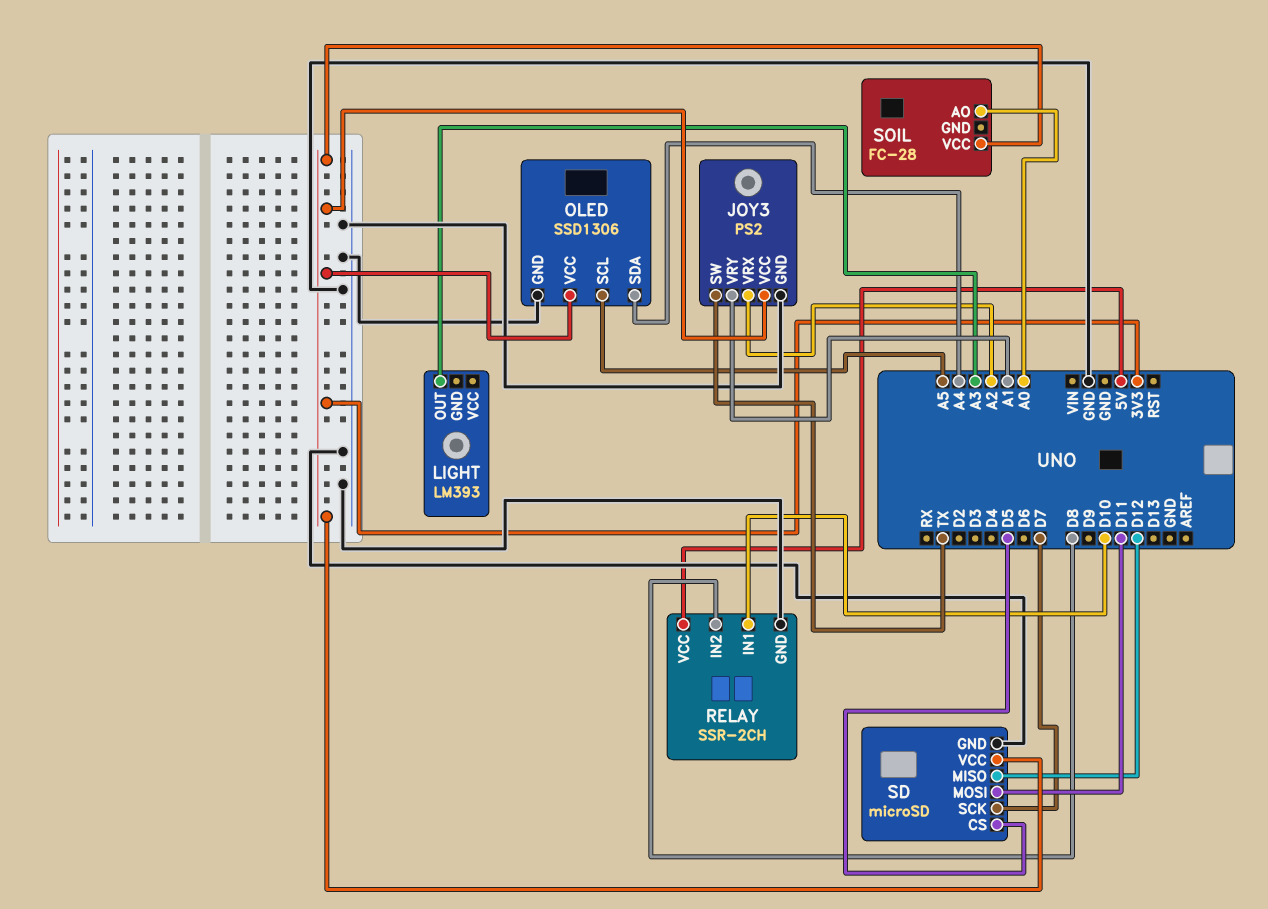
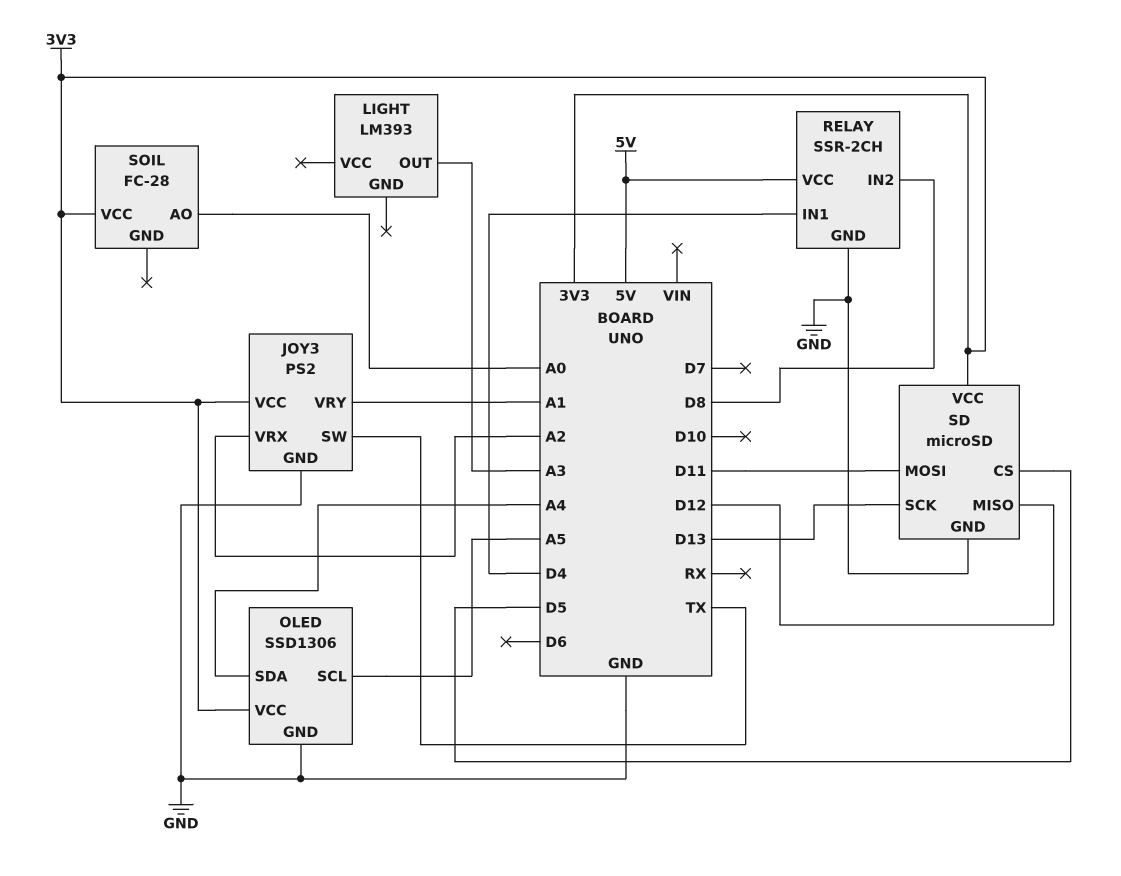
RELAY pin IN1: D10 -> D4
SD pin SCK: D7 -> D13

